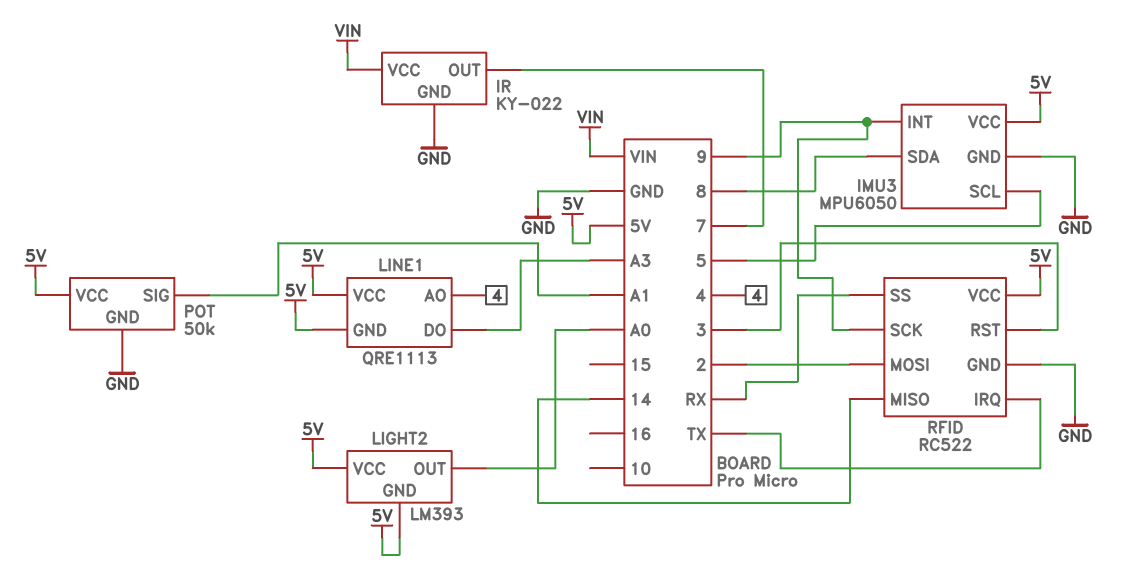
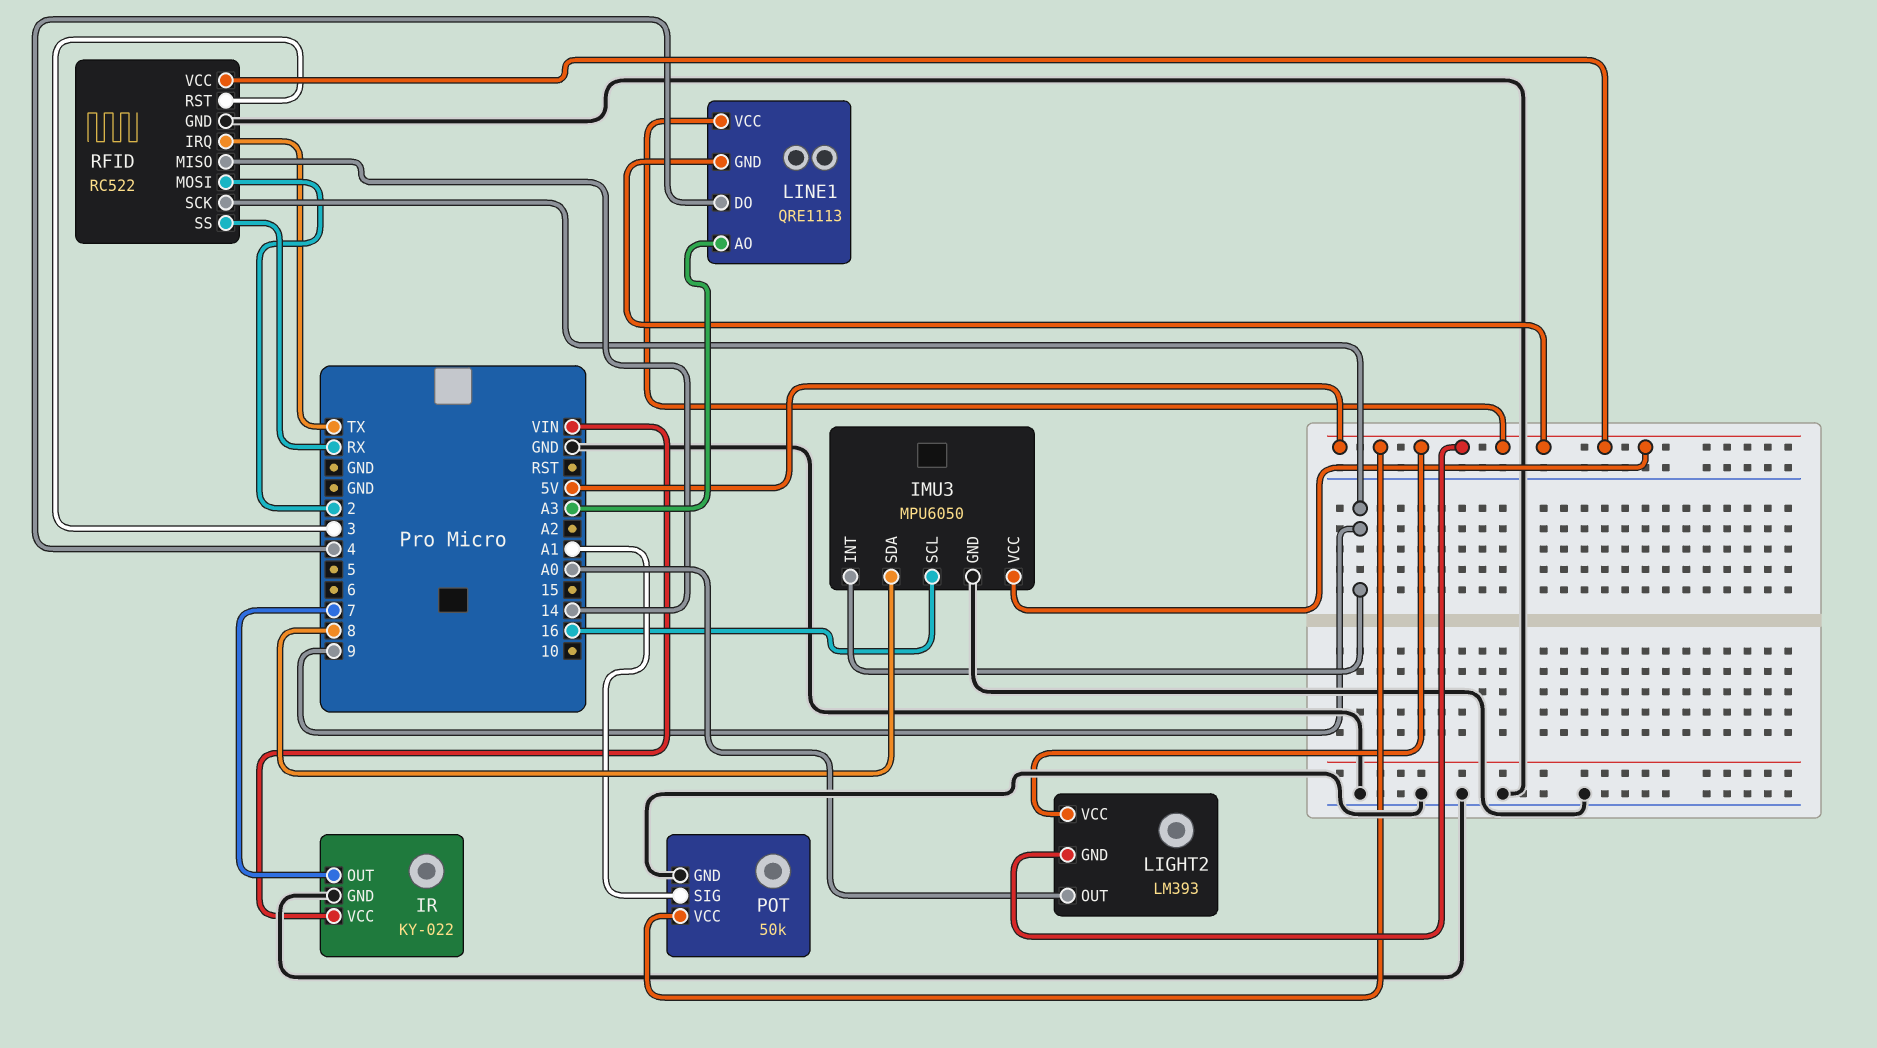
IMU3 pin SCL: 5 -> 16
LINE1 pin AO: 4 -> A3
LINE1 pin DO: A3 -> 4

